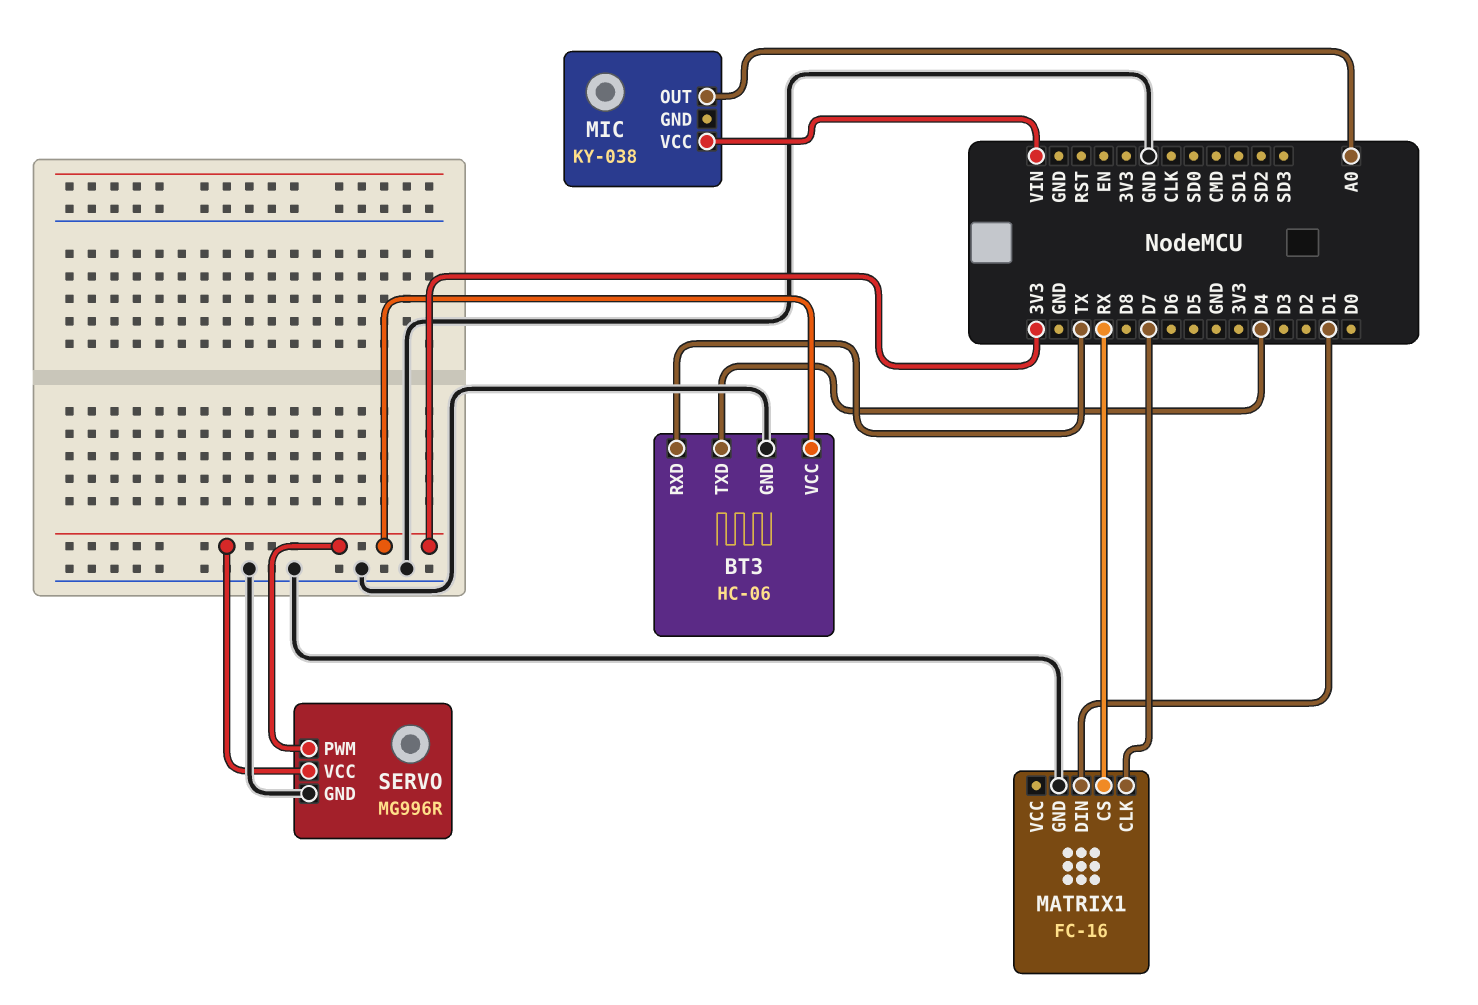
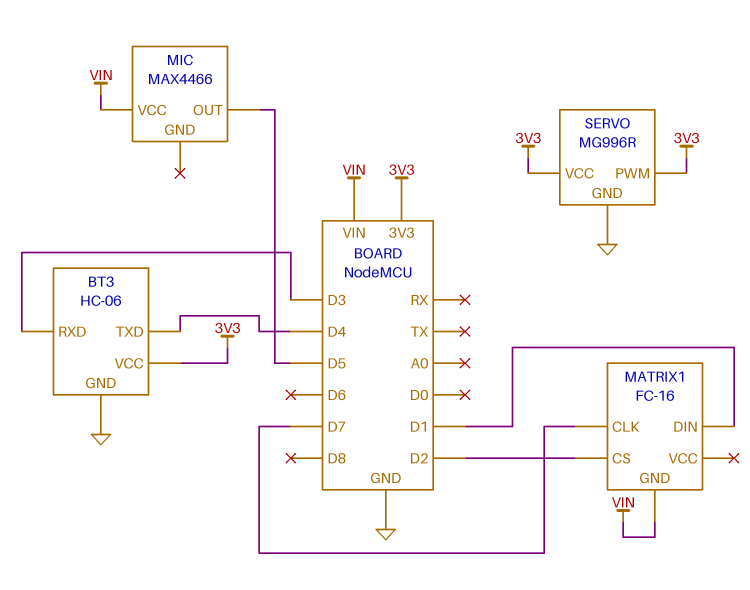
BT3 pin RXD: TX -> D3
MATRIX1 pin CS: RX -> D2
MATRIX1 pin GND: GND -> VIN
MIC: KY-038 -> MAX4466
MIC pin OUT: A0 -> D5

